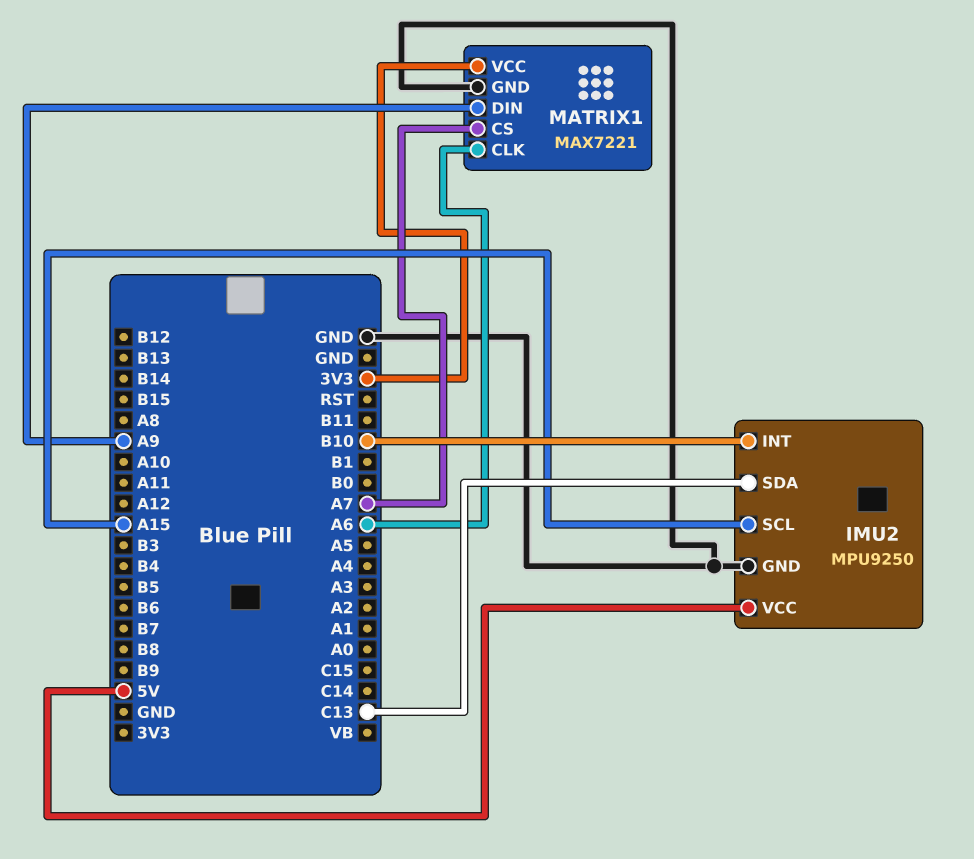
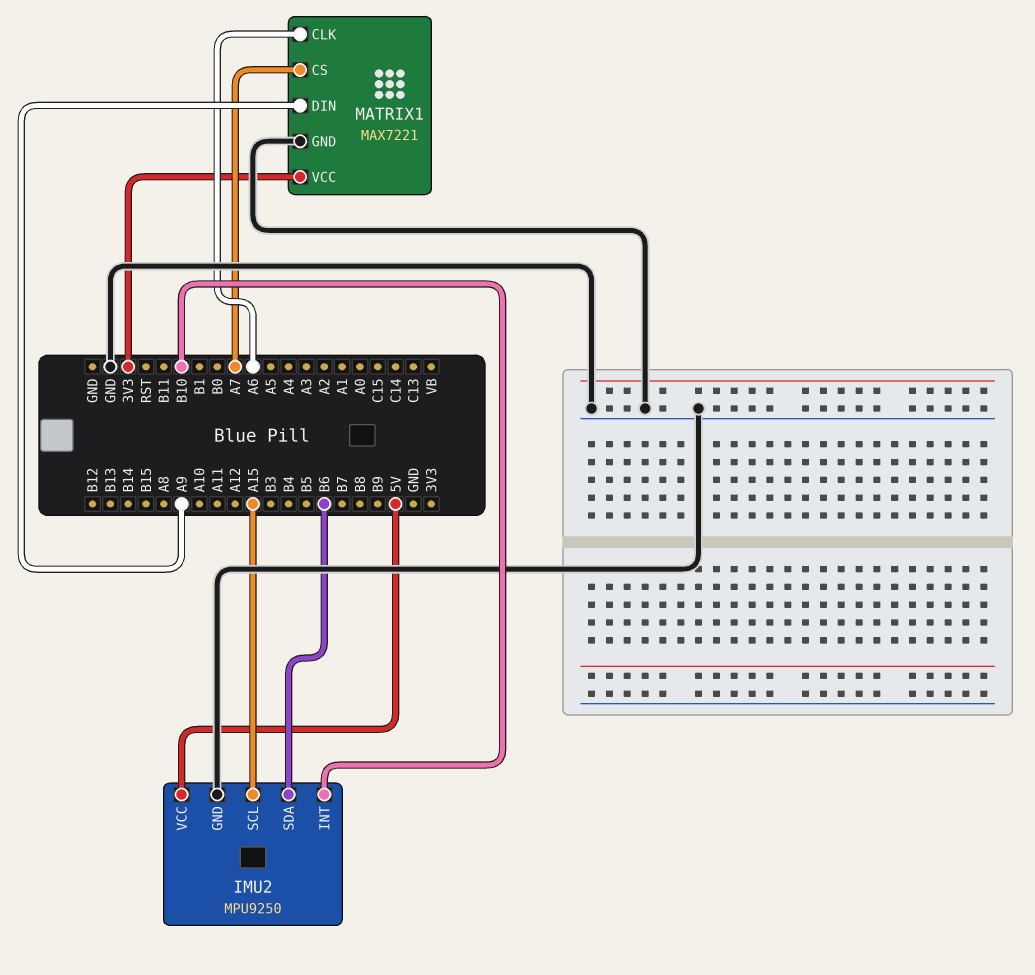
IMU2 pin SDA: C13 -> B6

